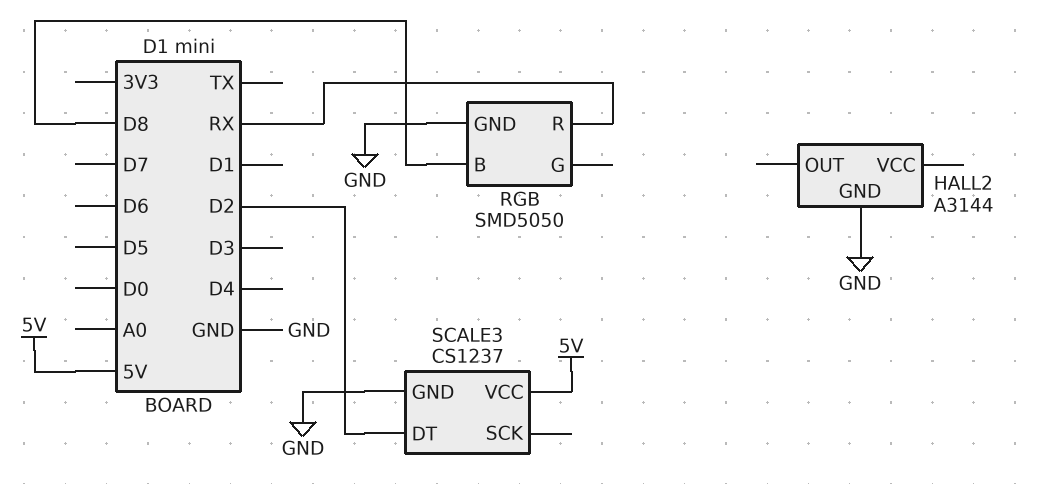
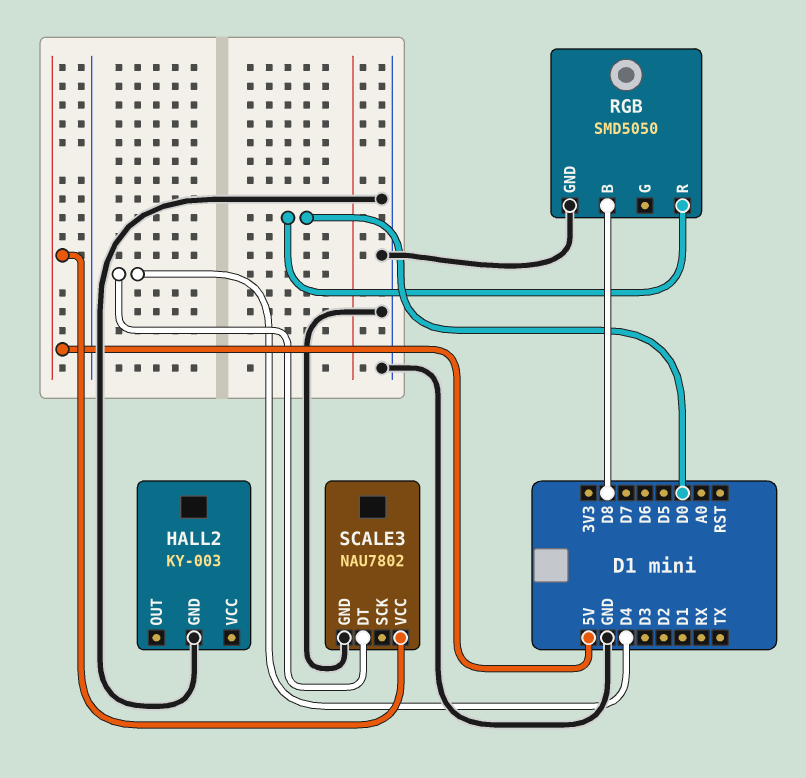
HALL2: A3144 -> KY-003
RGB pin R: RX -> D0
SCALE3: CS1237 -> NAU7802
SCALE3 pin DT: D2 -> D4

